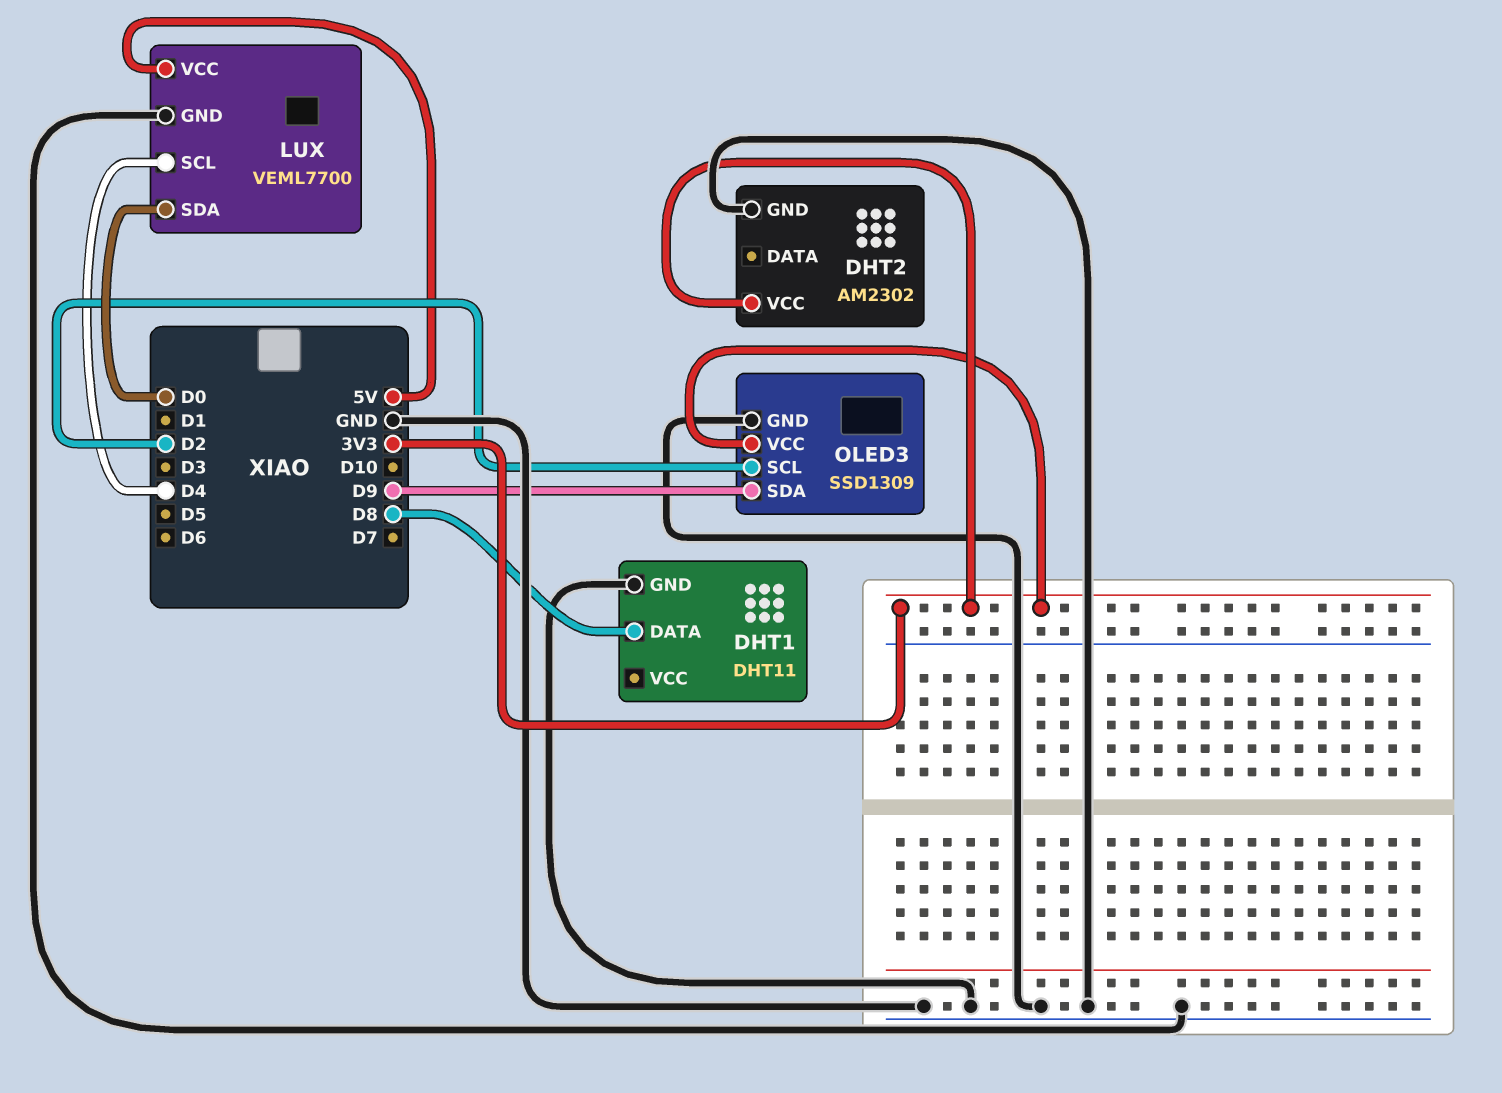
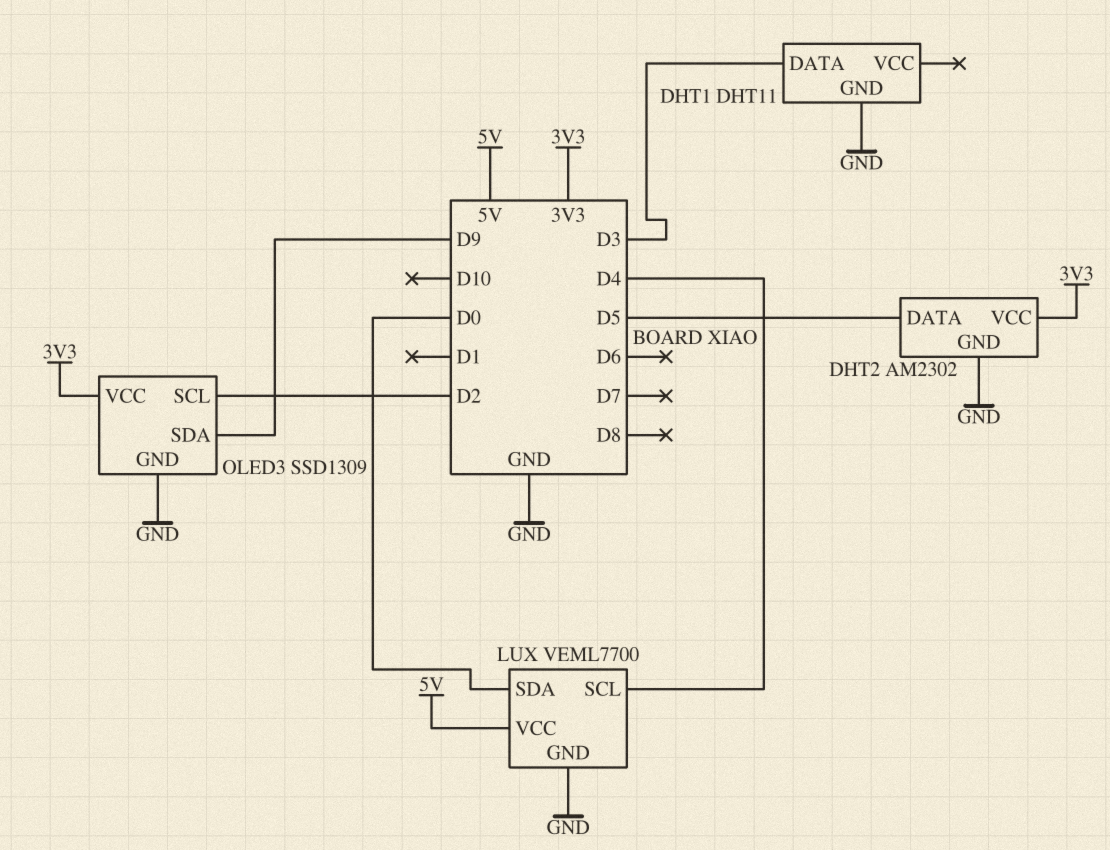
DHT1 pin DATA: D8 -> D3
DHT2 pin DATA: none -> D5

